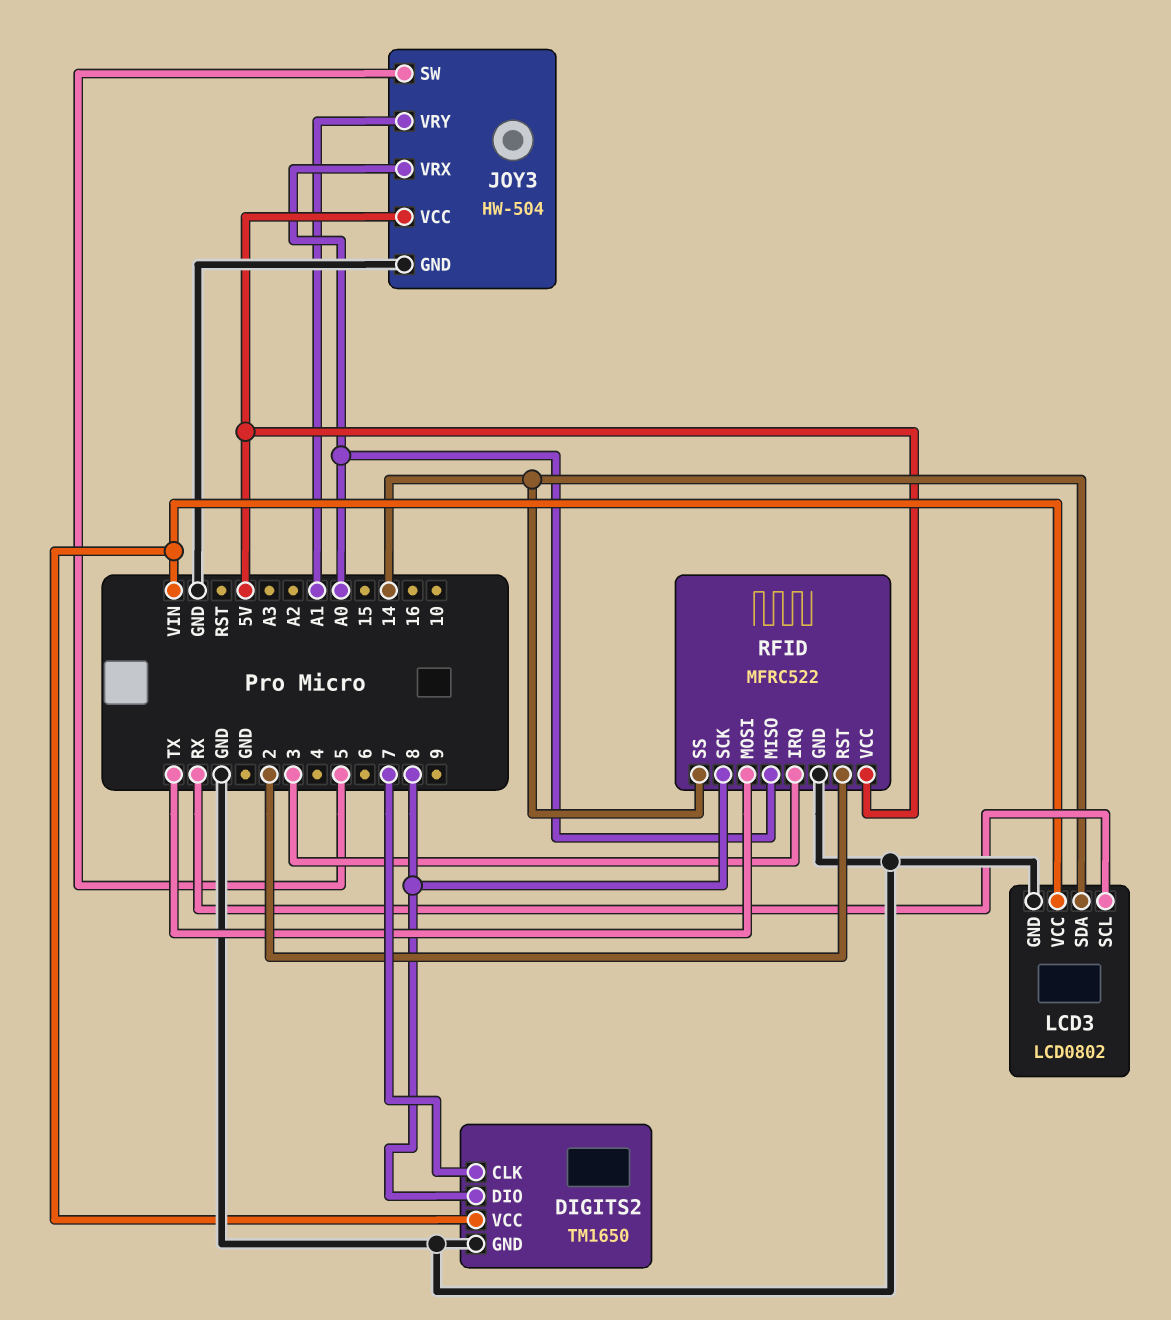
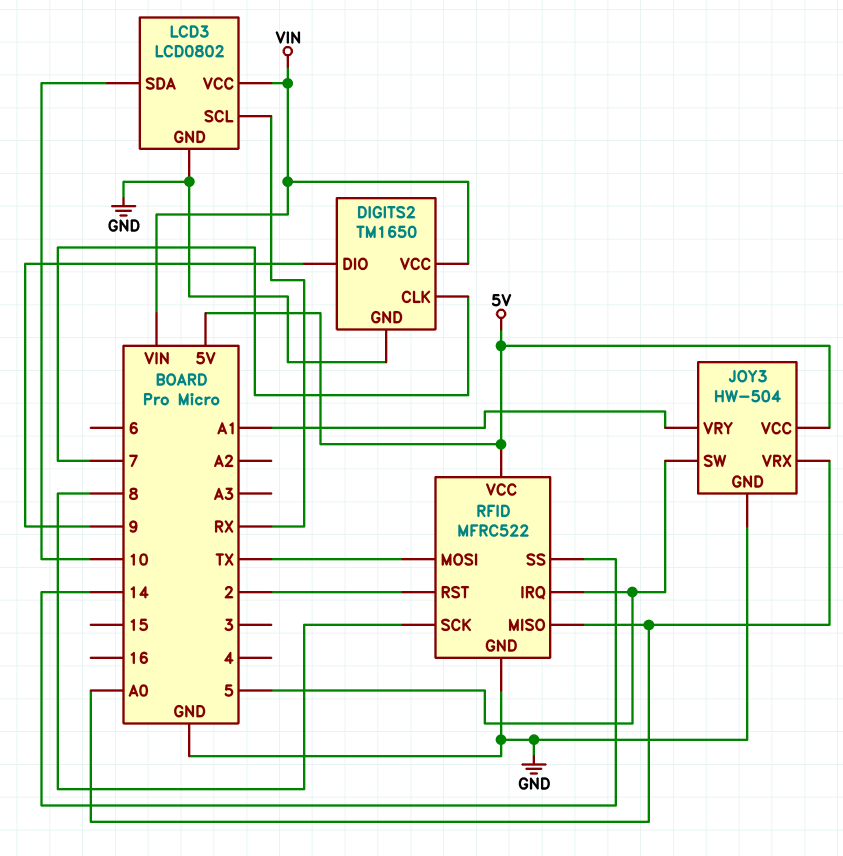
DIGITS2 pin DIO: 8 -> 9
LCD3 pin SDA: 14 -> 10
RFID pin IRQ: 3 -> 5

